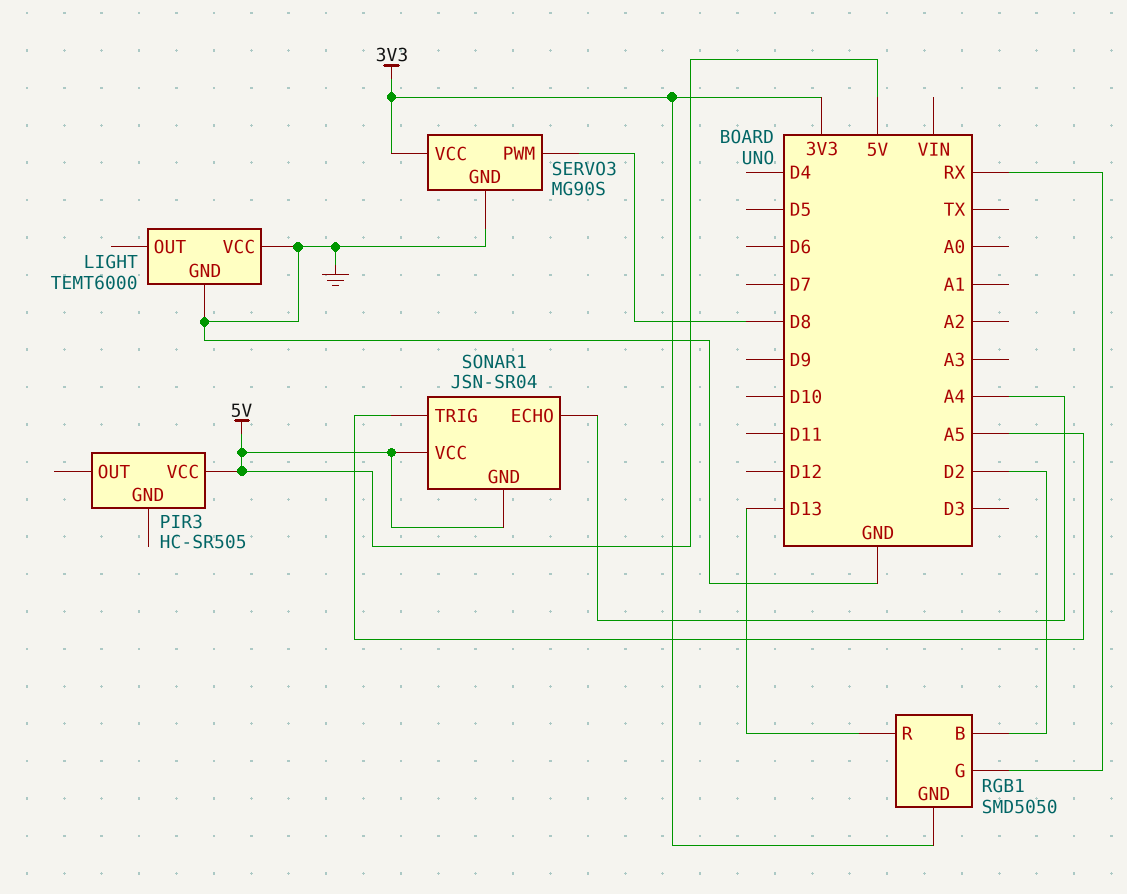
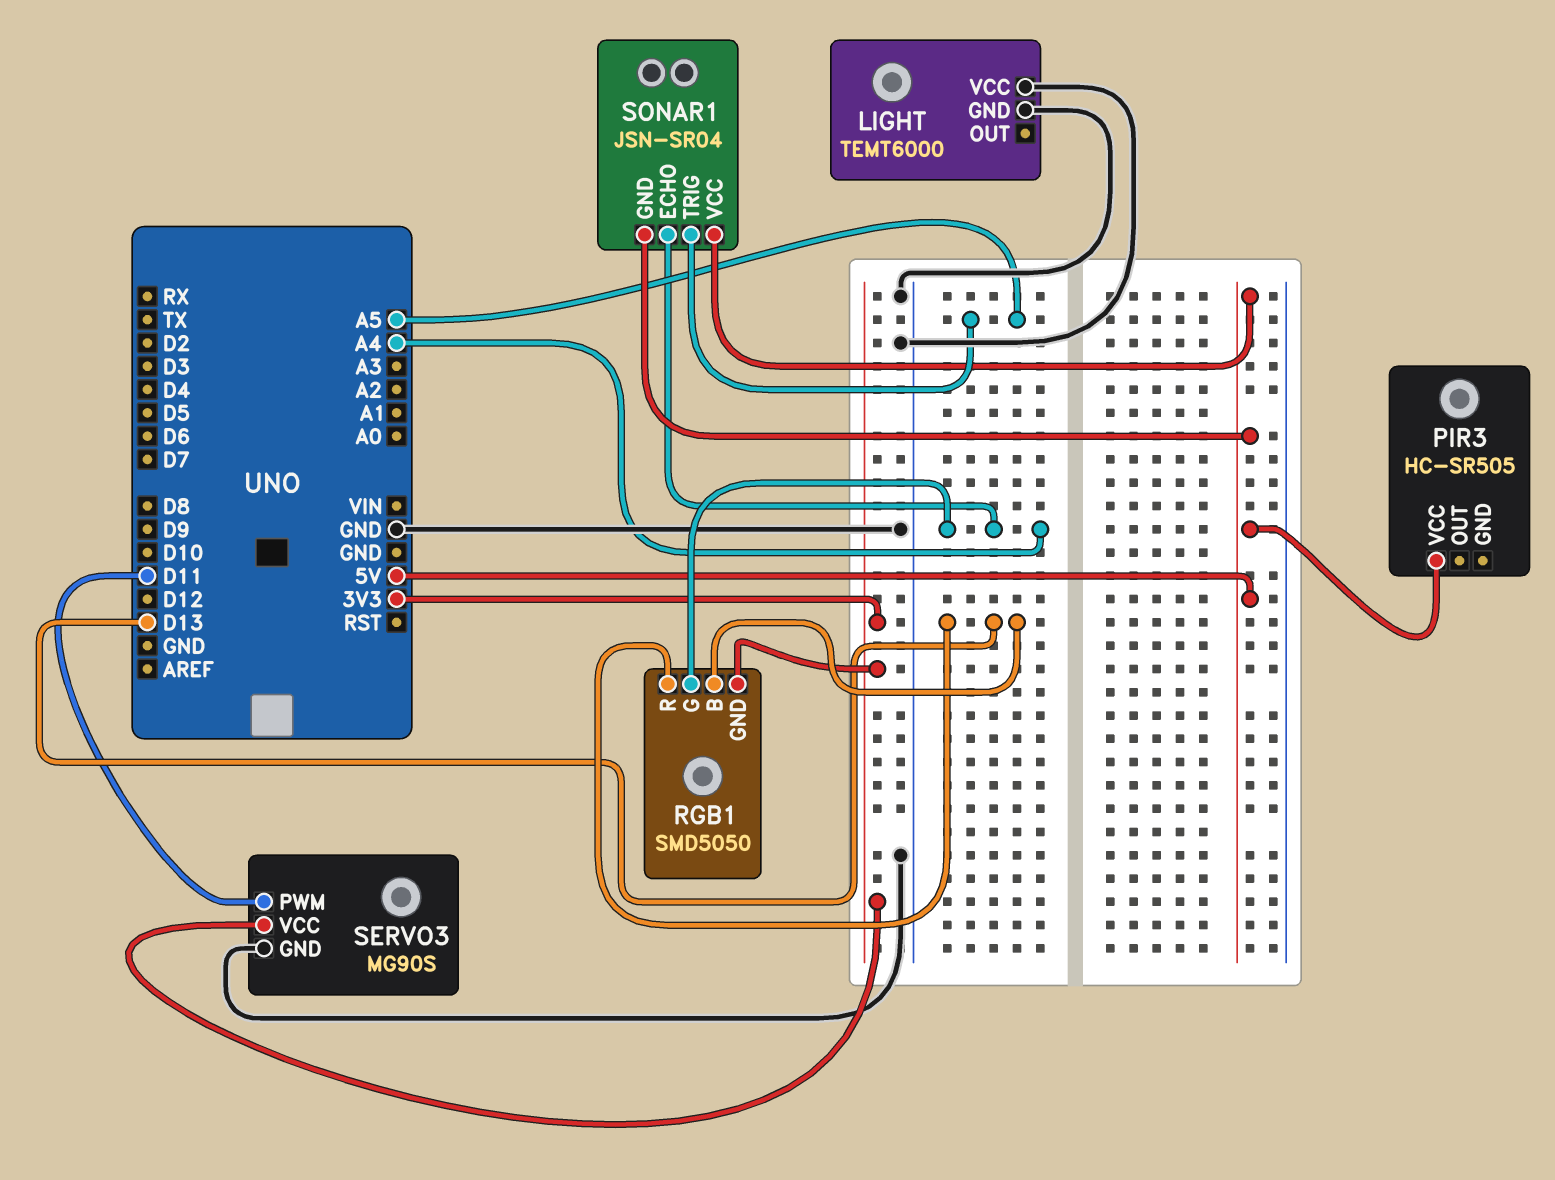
RGB1 pin B: D2 -> D13
RGB1 pin G: RX -> A4
SERVO3 pin PWM: D8 -> D11

